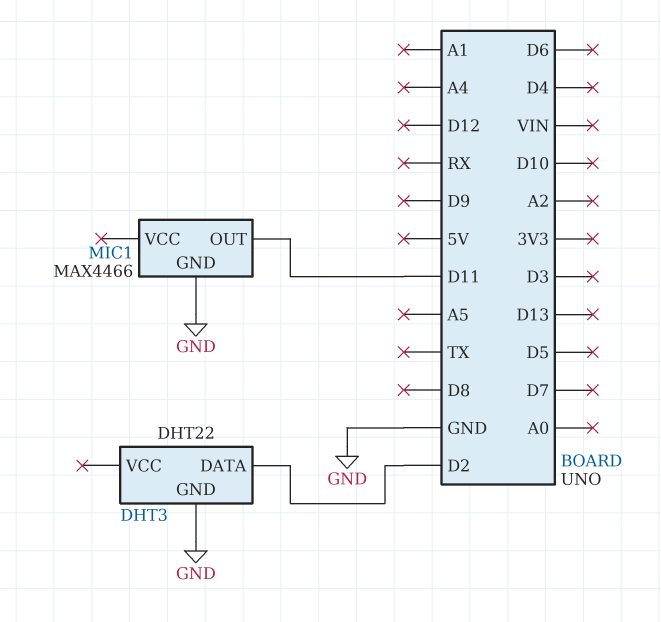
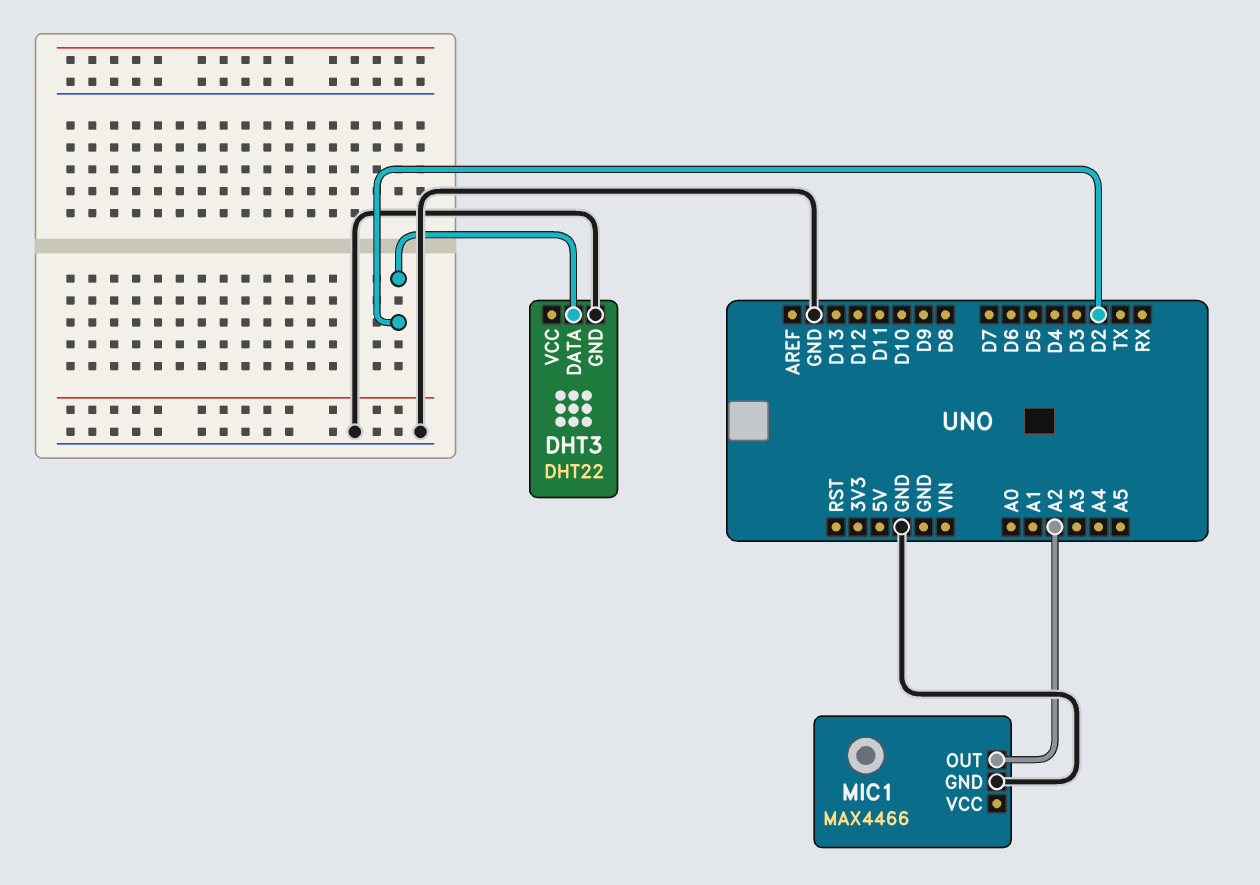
MIC1 pin OUT: D11 -> A2

